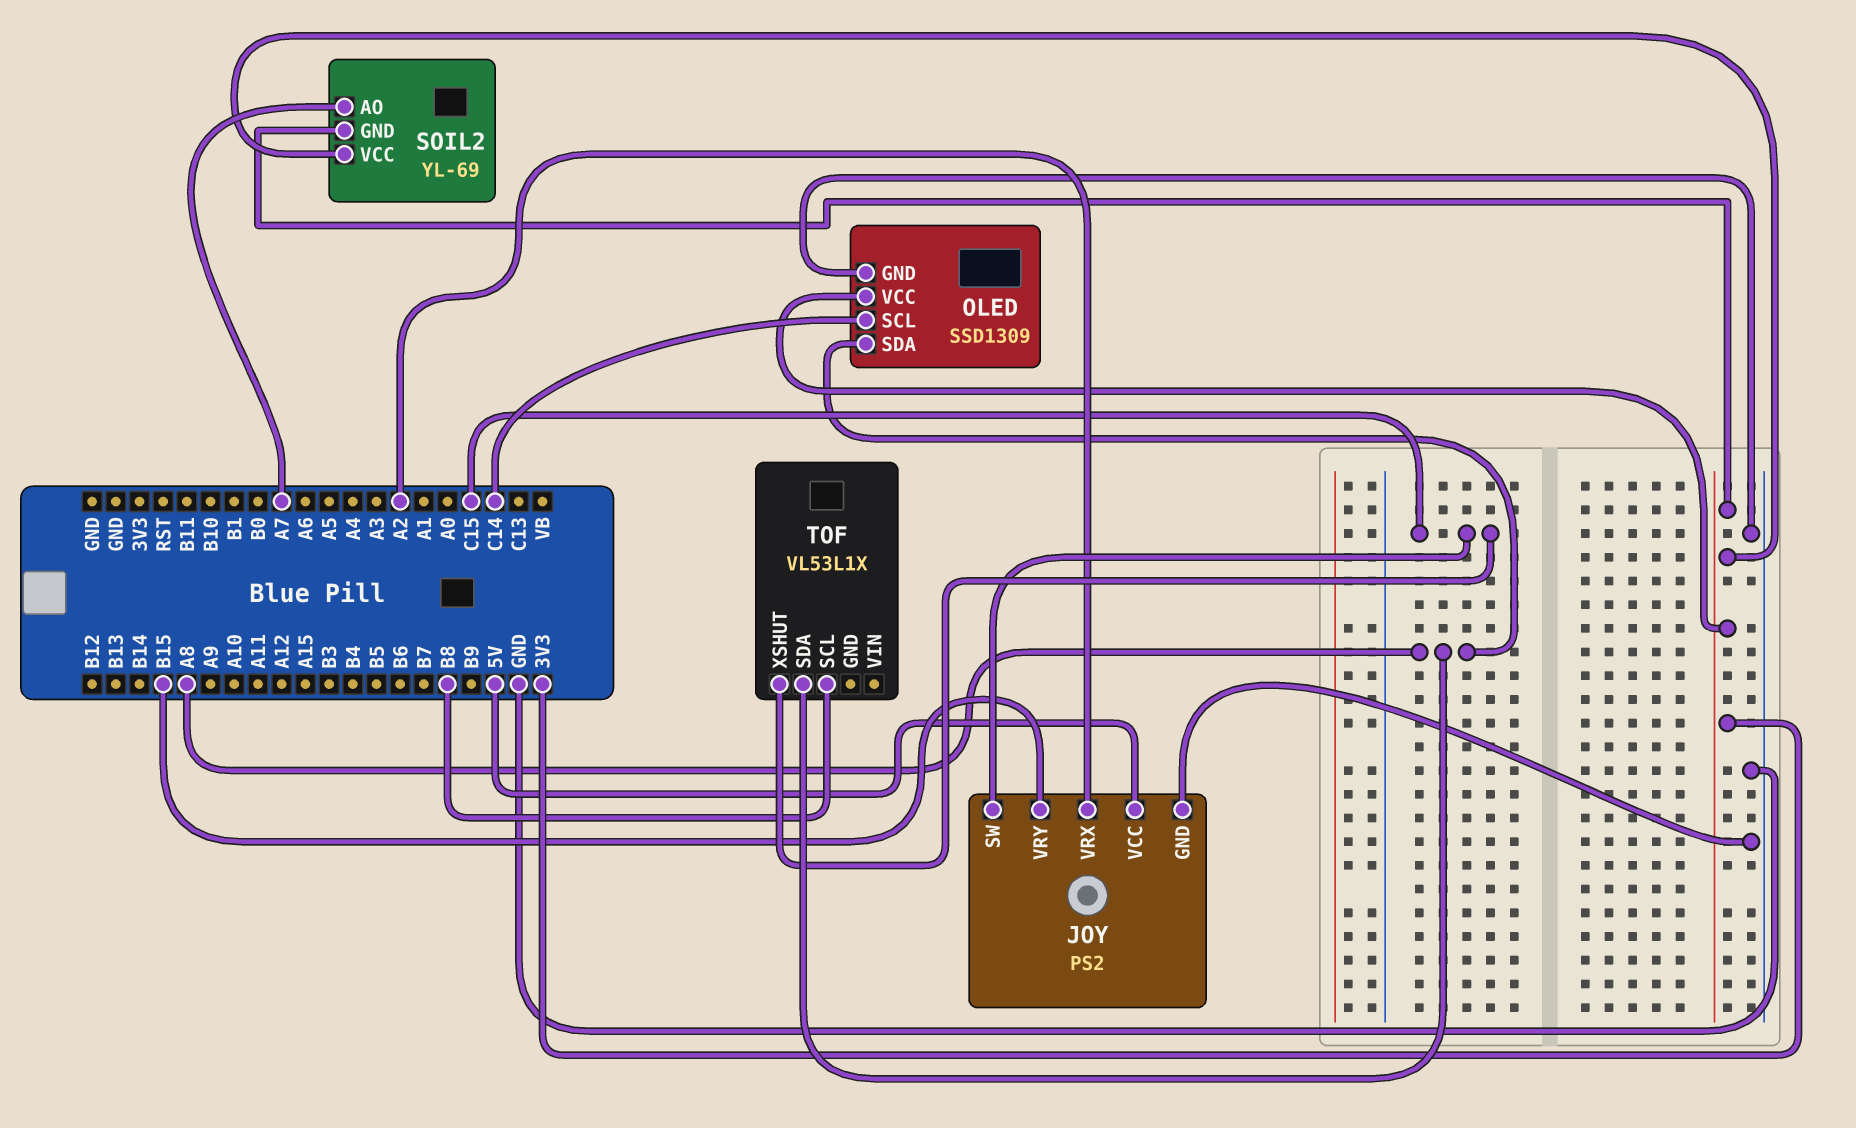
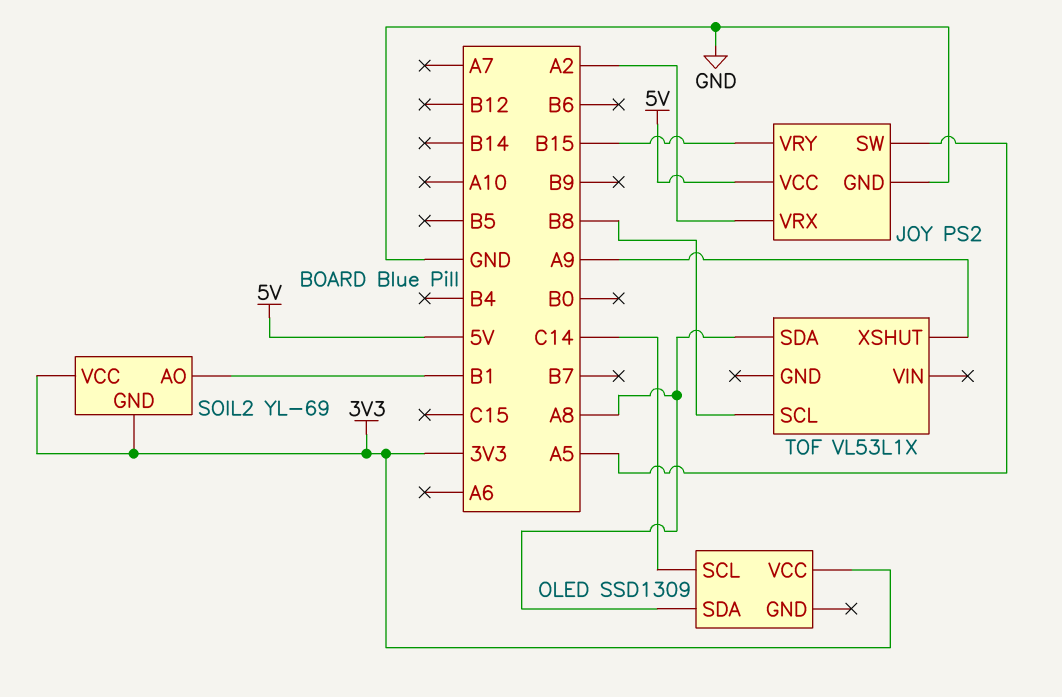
JOY pin SW: C15 -> A5
OLED pin GND: GND -> none
SOIL2 pin AO: A7 -> B1
TOF pin XSHUT: C15 -> A9

